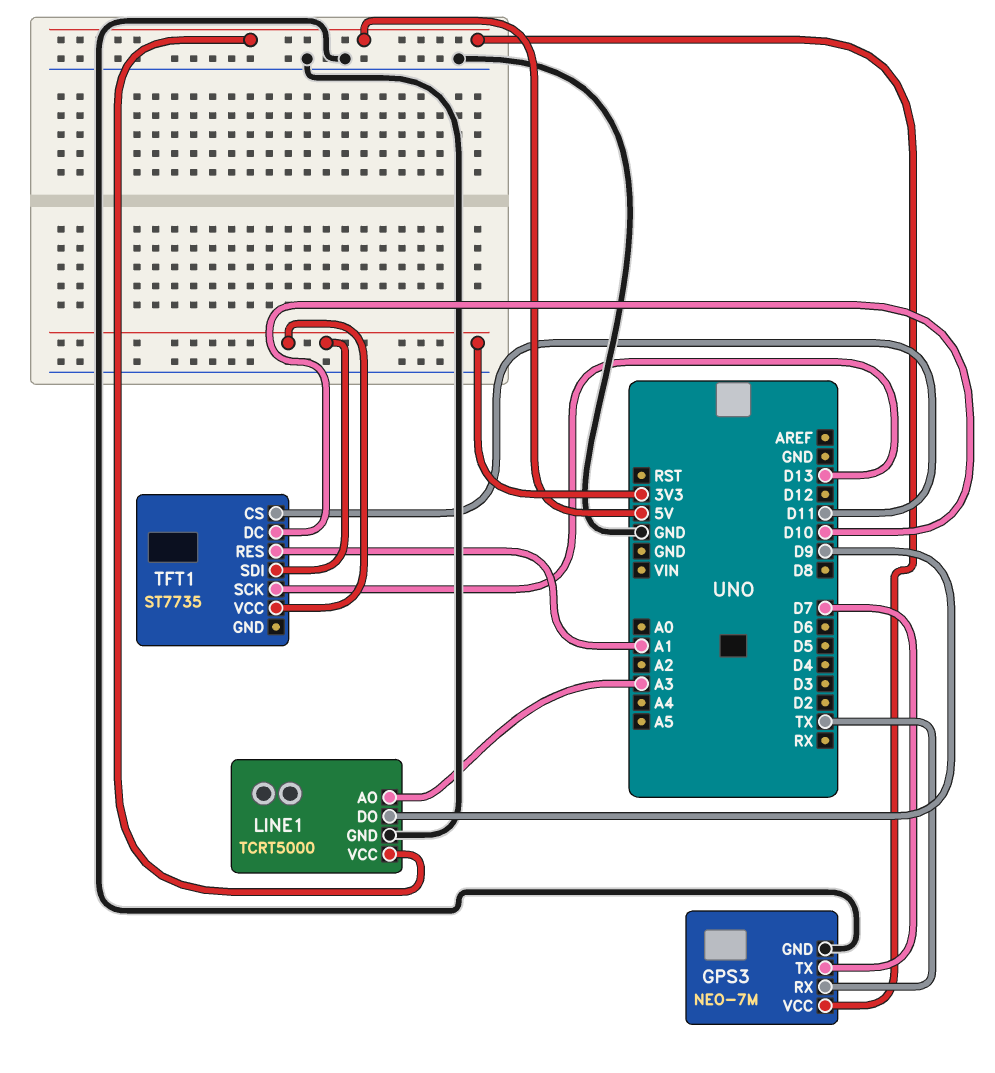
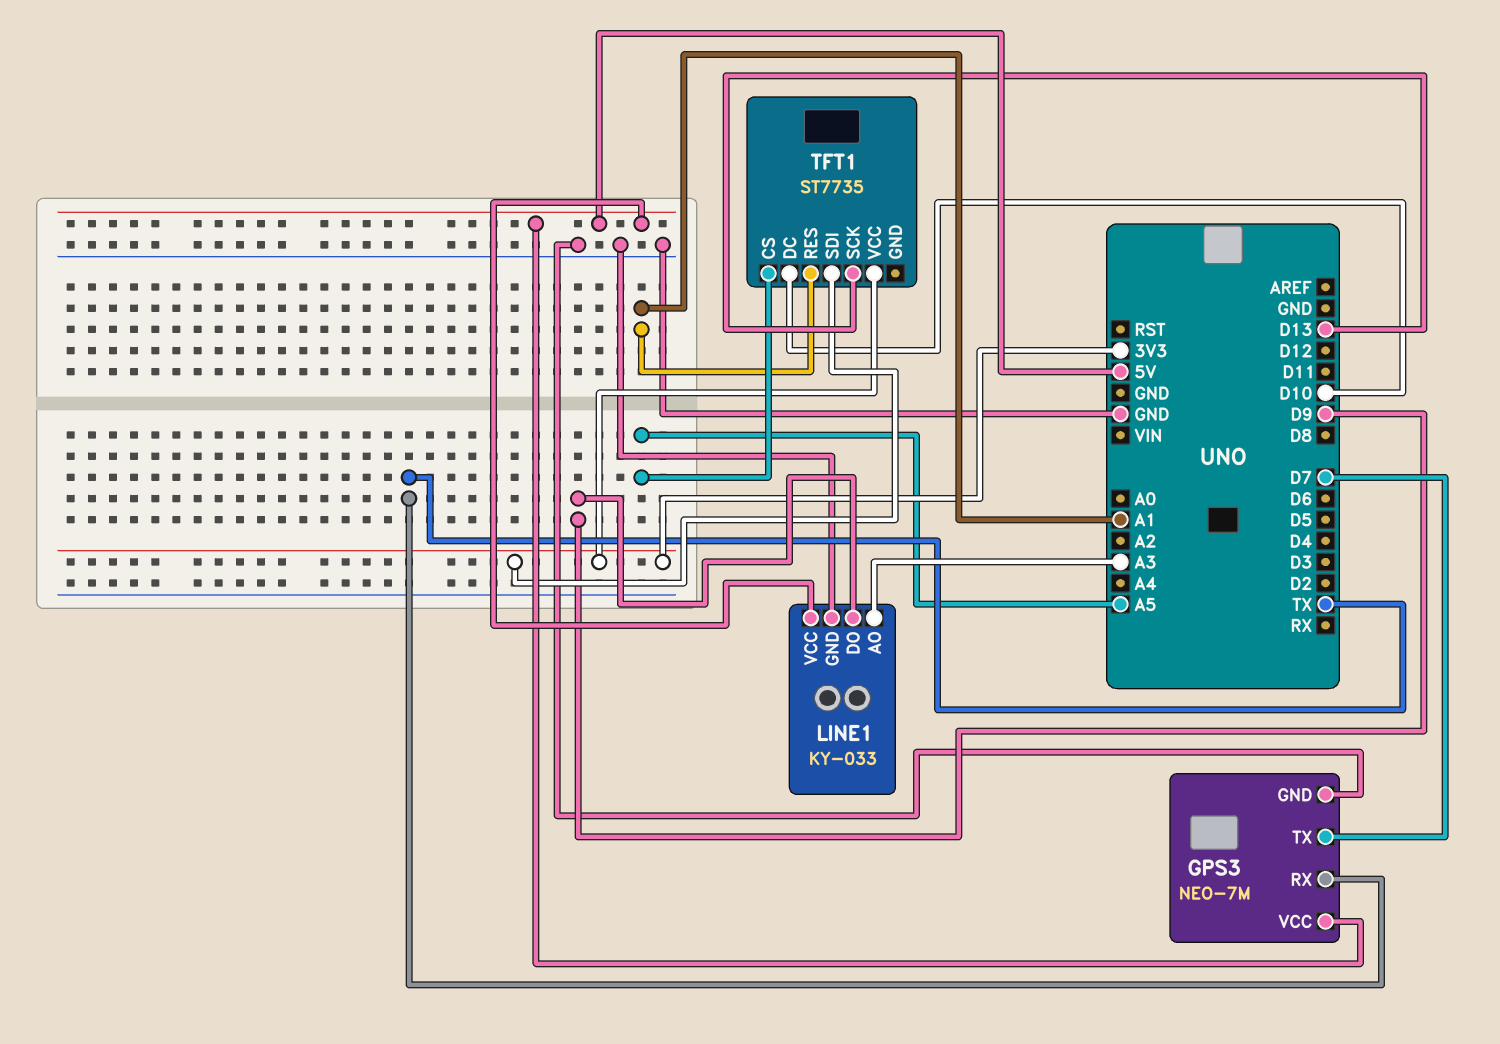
LINE1: TCRT5000 -> KY-033
TFT1 pin CS: D11 -> A5

